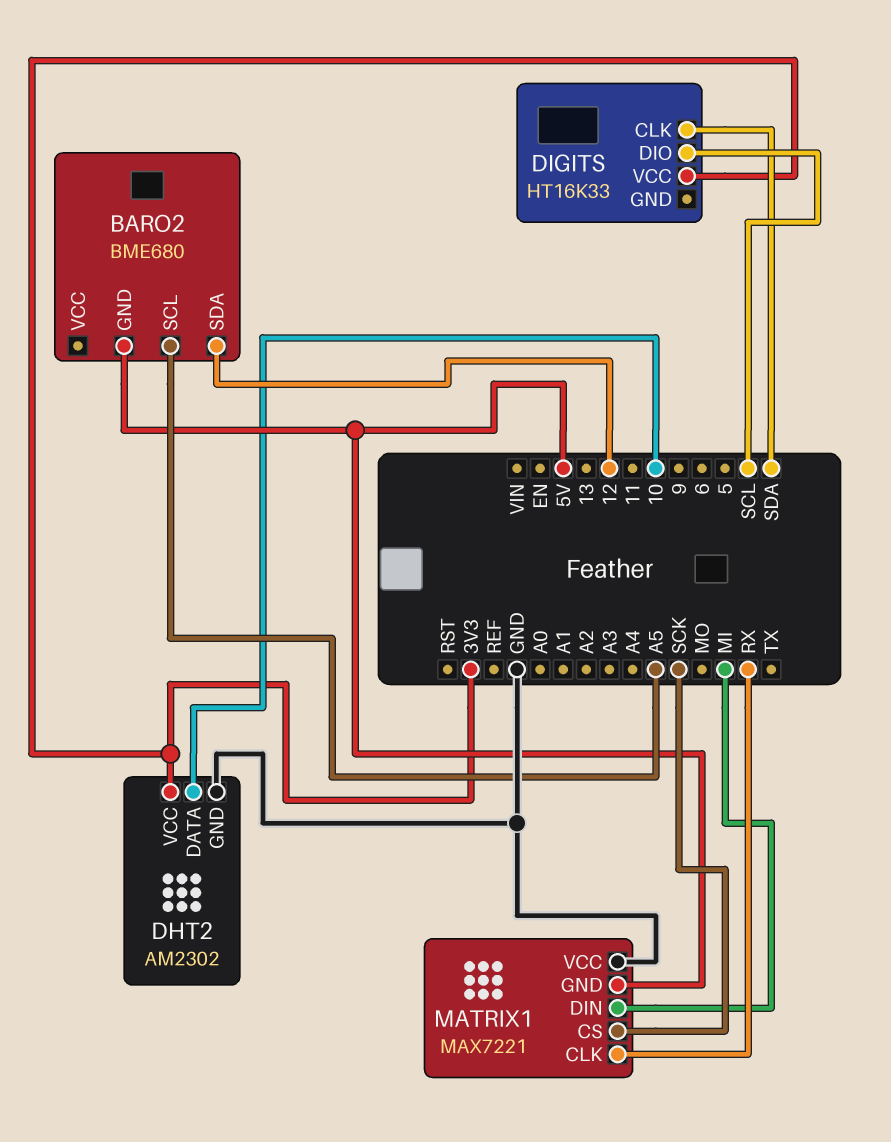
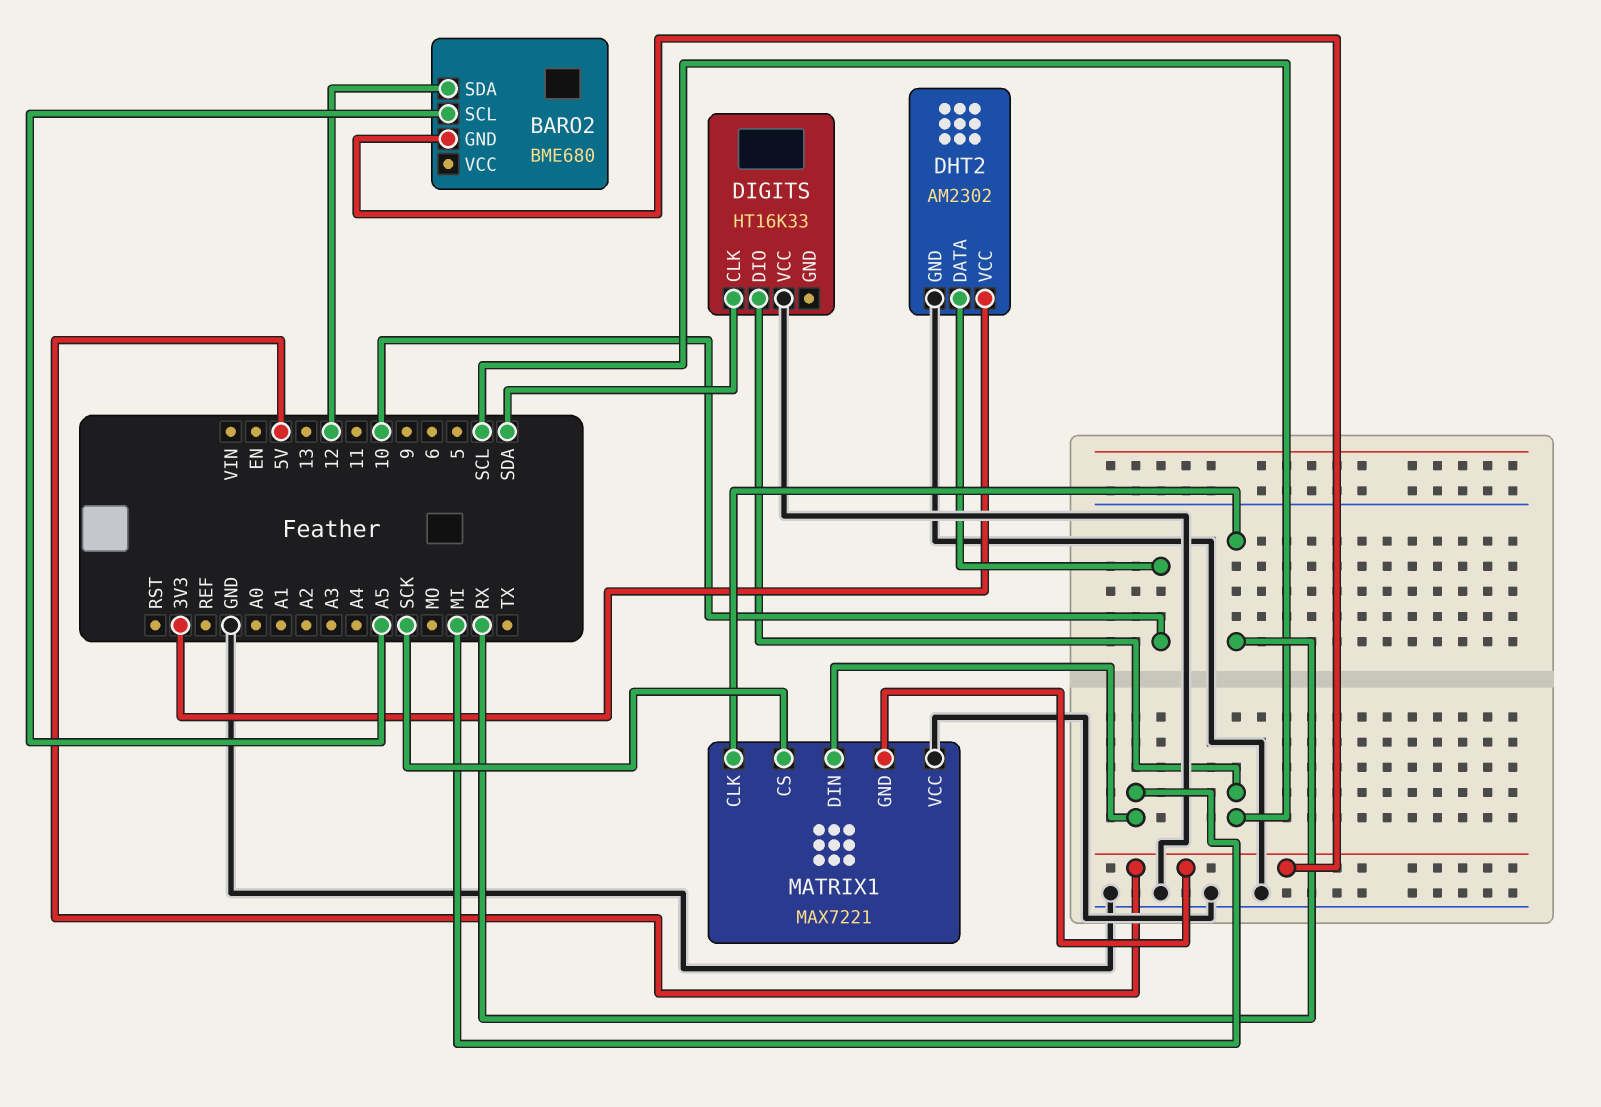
DIGITS pin VCC: 3V3 -> GND

